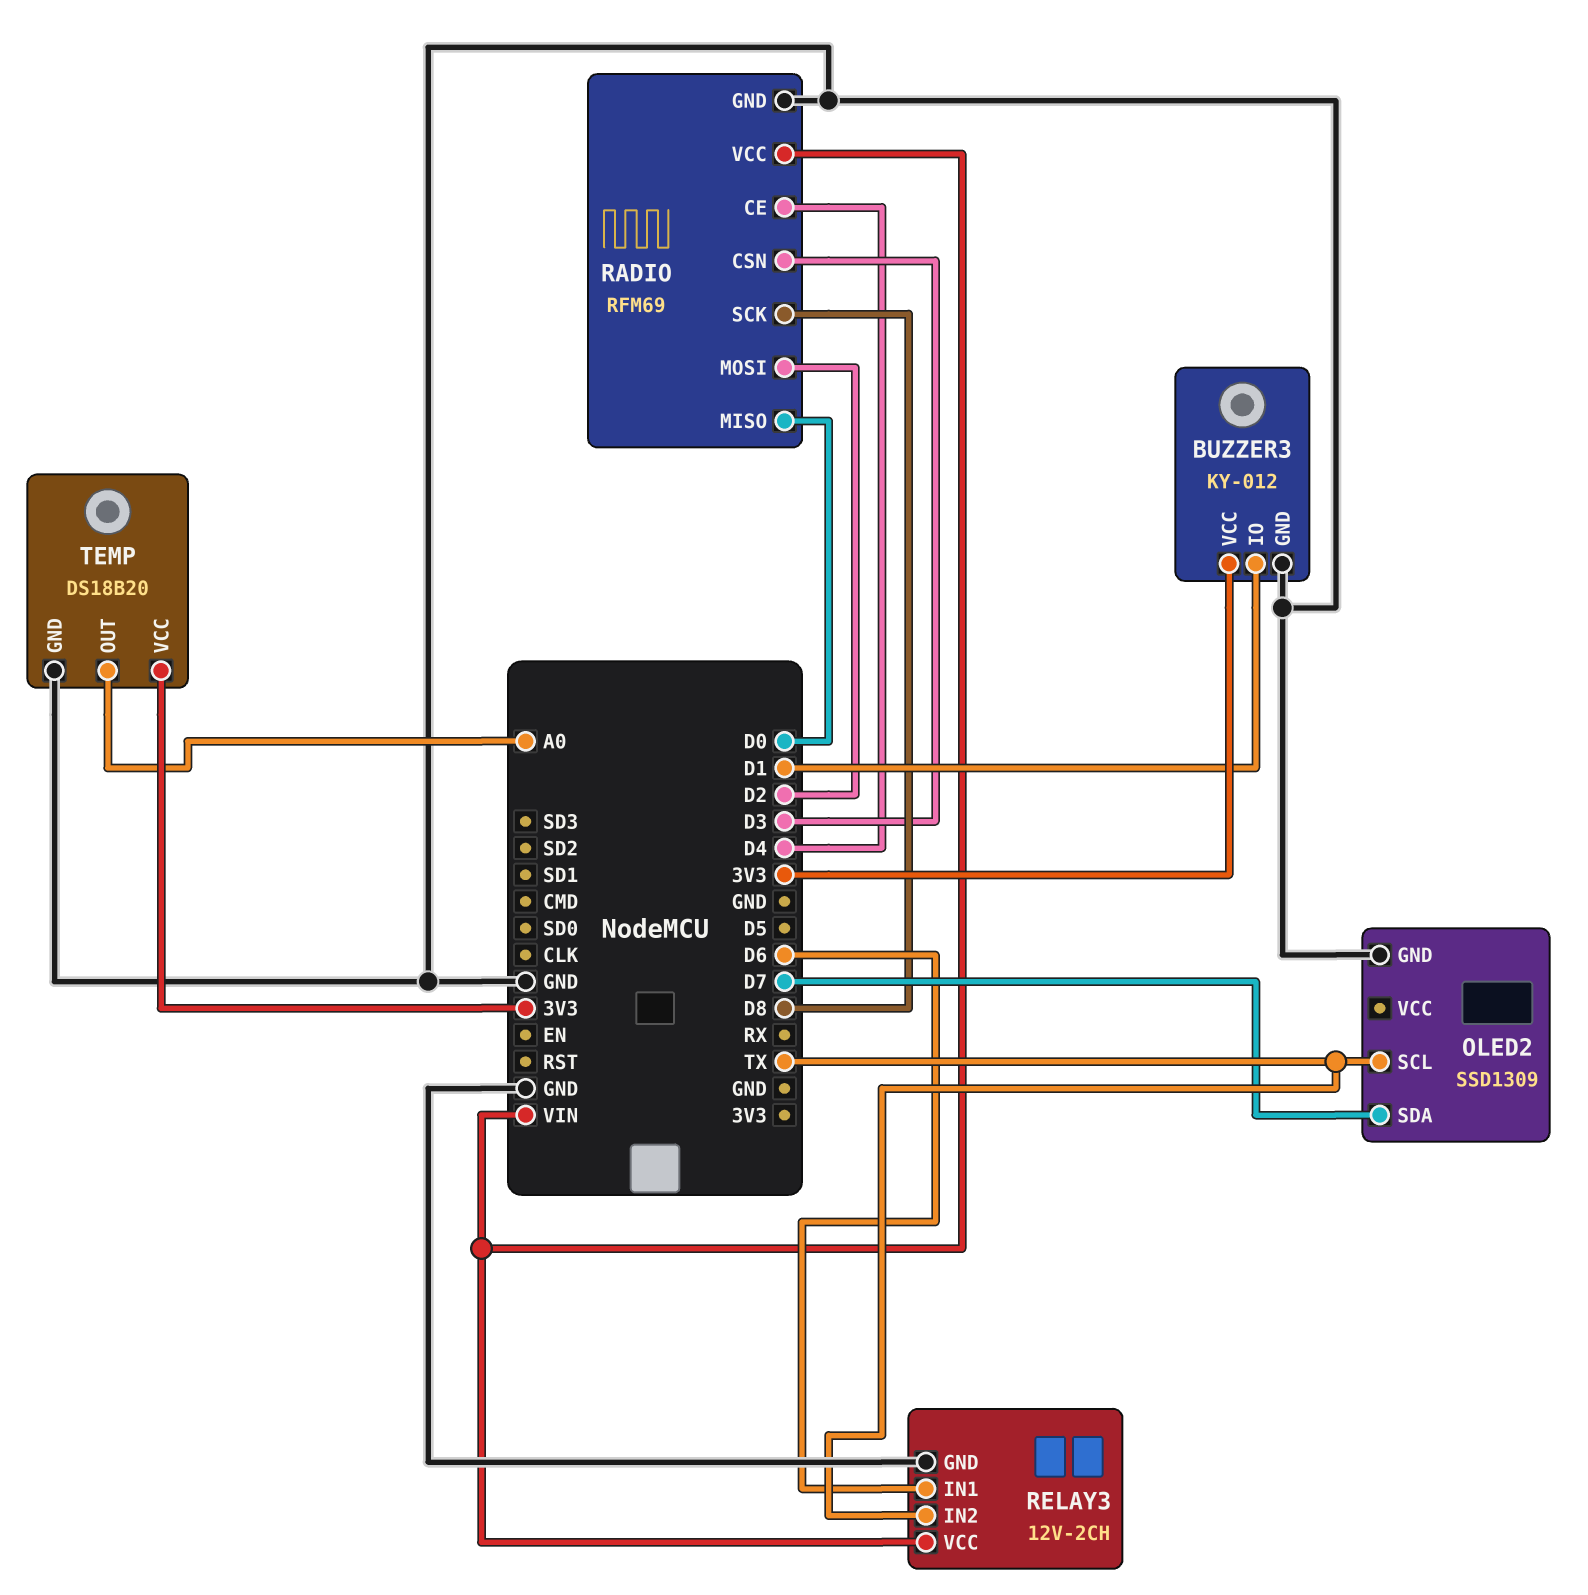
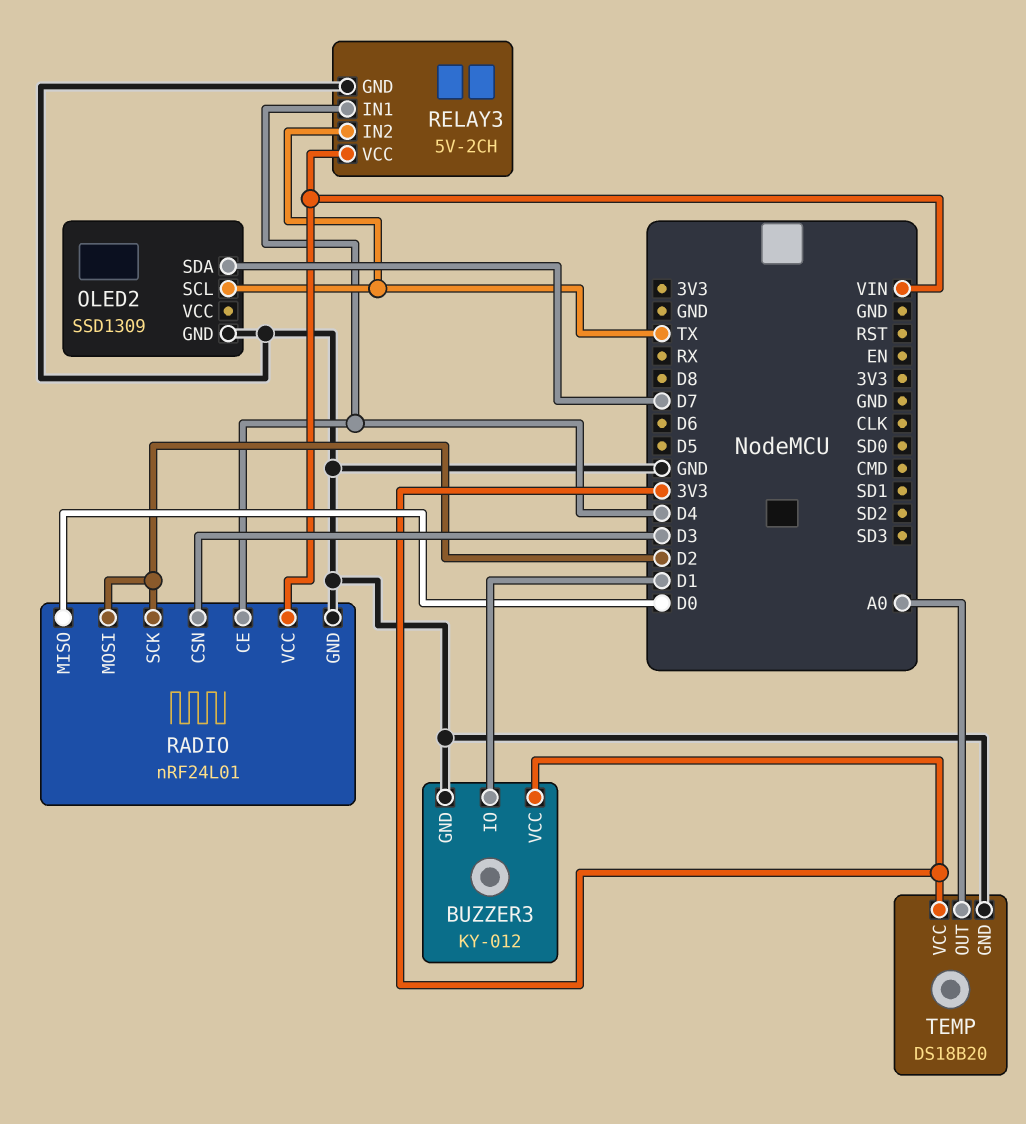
RADIO: RFM69 -> nRF24L01
RADIO pin SCK: D8 -> D2
RELAY3: 12V-2CH -> 5V-2CH
RELAY3 pin IN1: D6 -> D4

